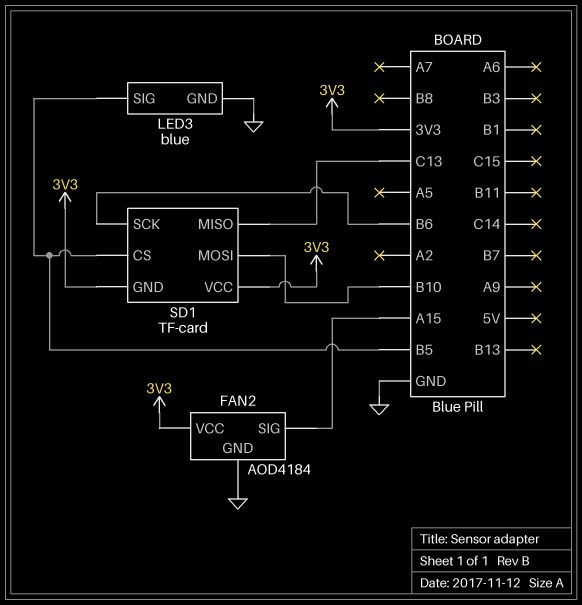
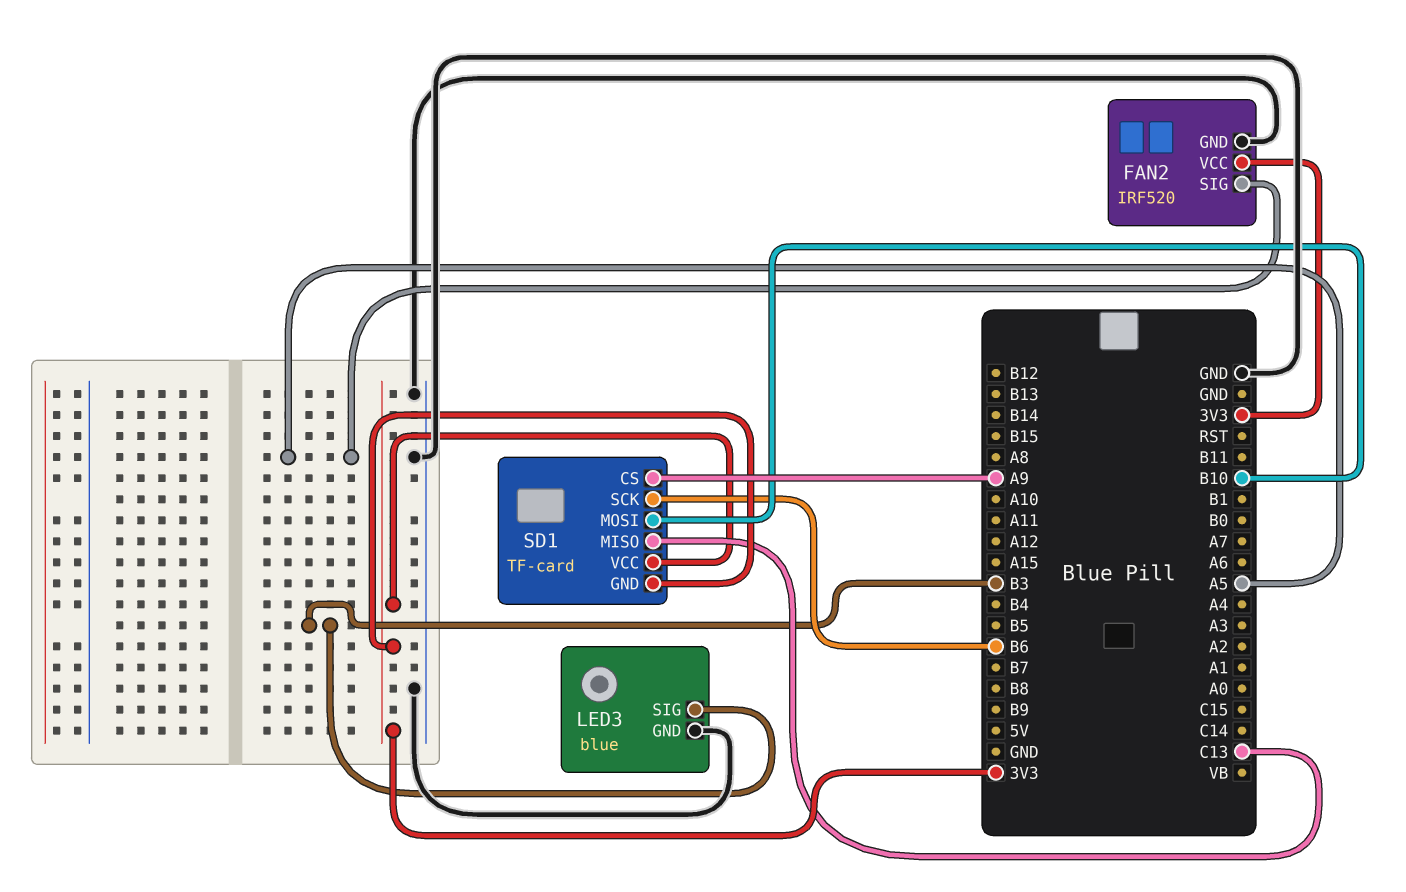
FAN2: AOD4184 -> IRF520
FAN2 pin SIG: A15 -> A5
LED3 pin SIG: B5 -> B3
SD1 pin CS: B5 -> A9

